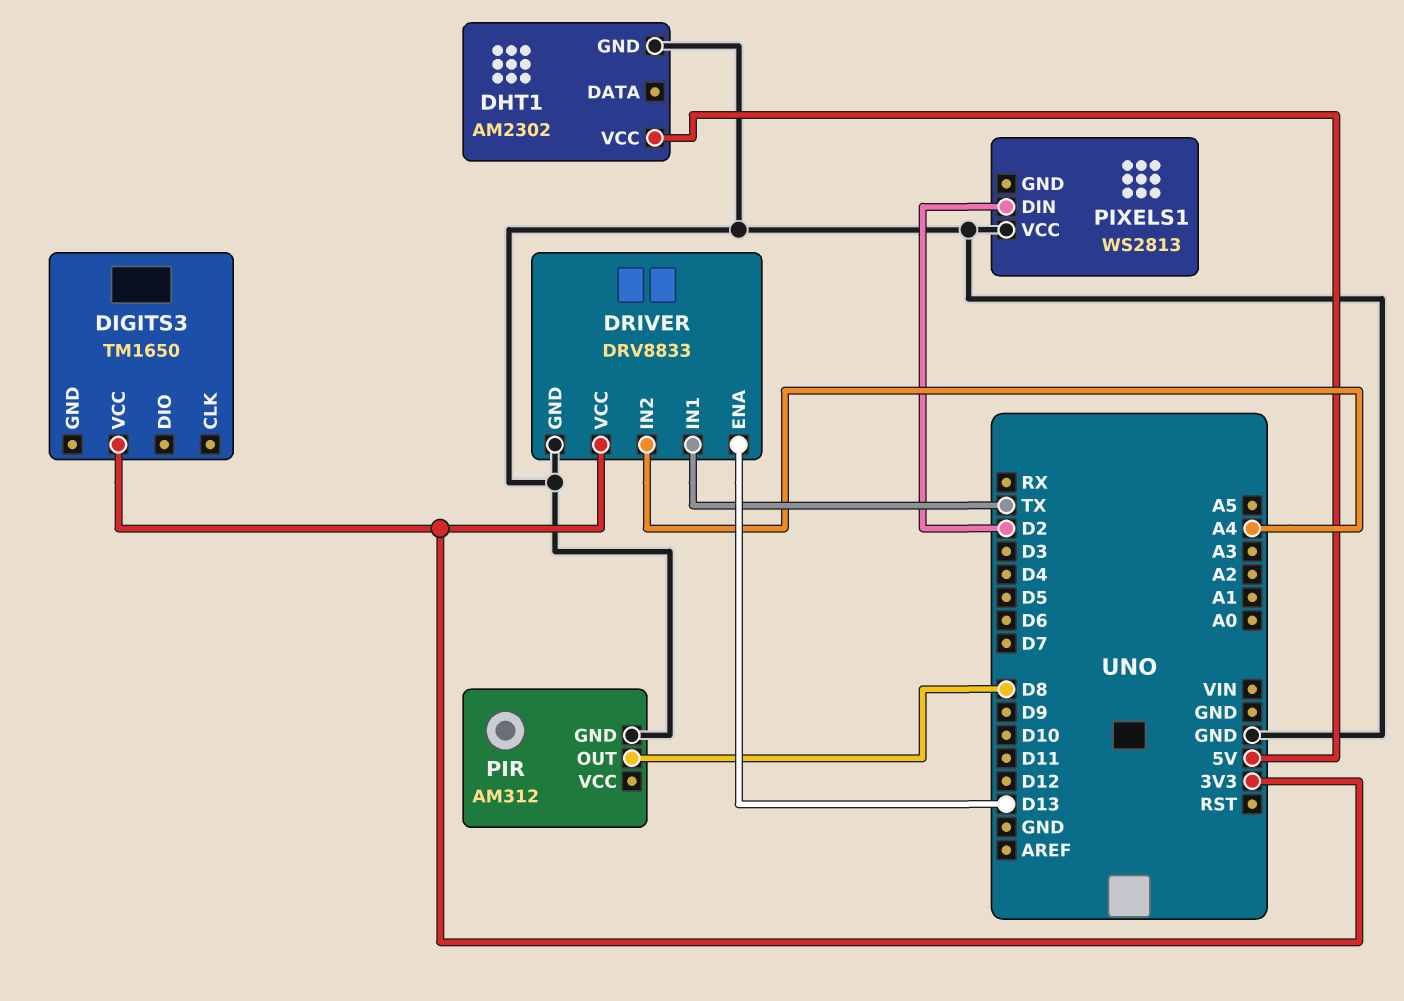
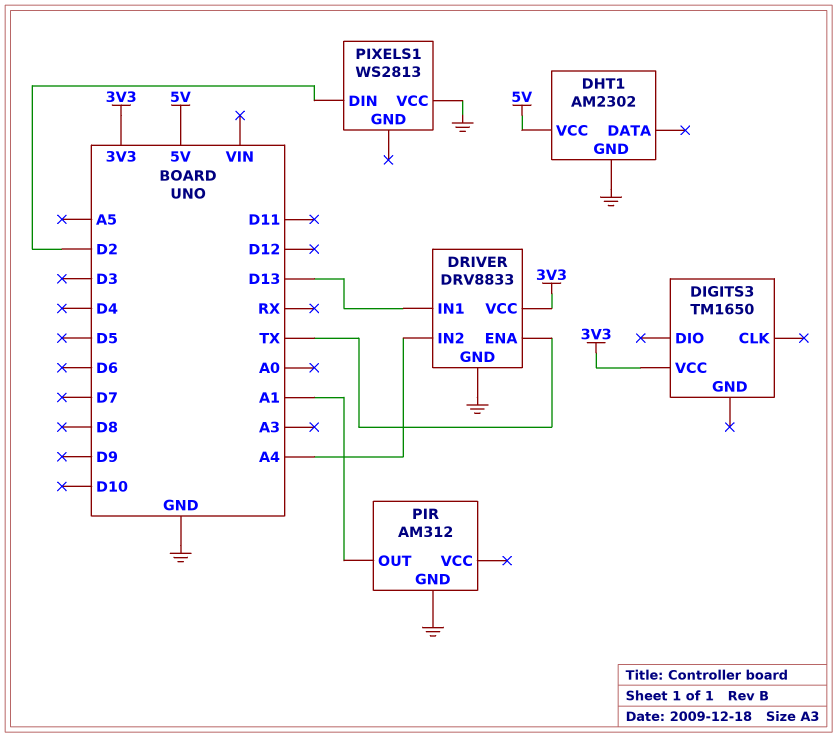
DRIVER pin ENA: D13 -> TX
DRIVER pin IN1: TX -> D13
PIR pin OUT: D8 -> A1

